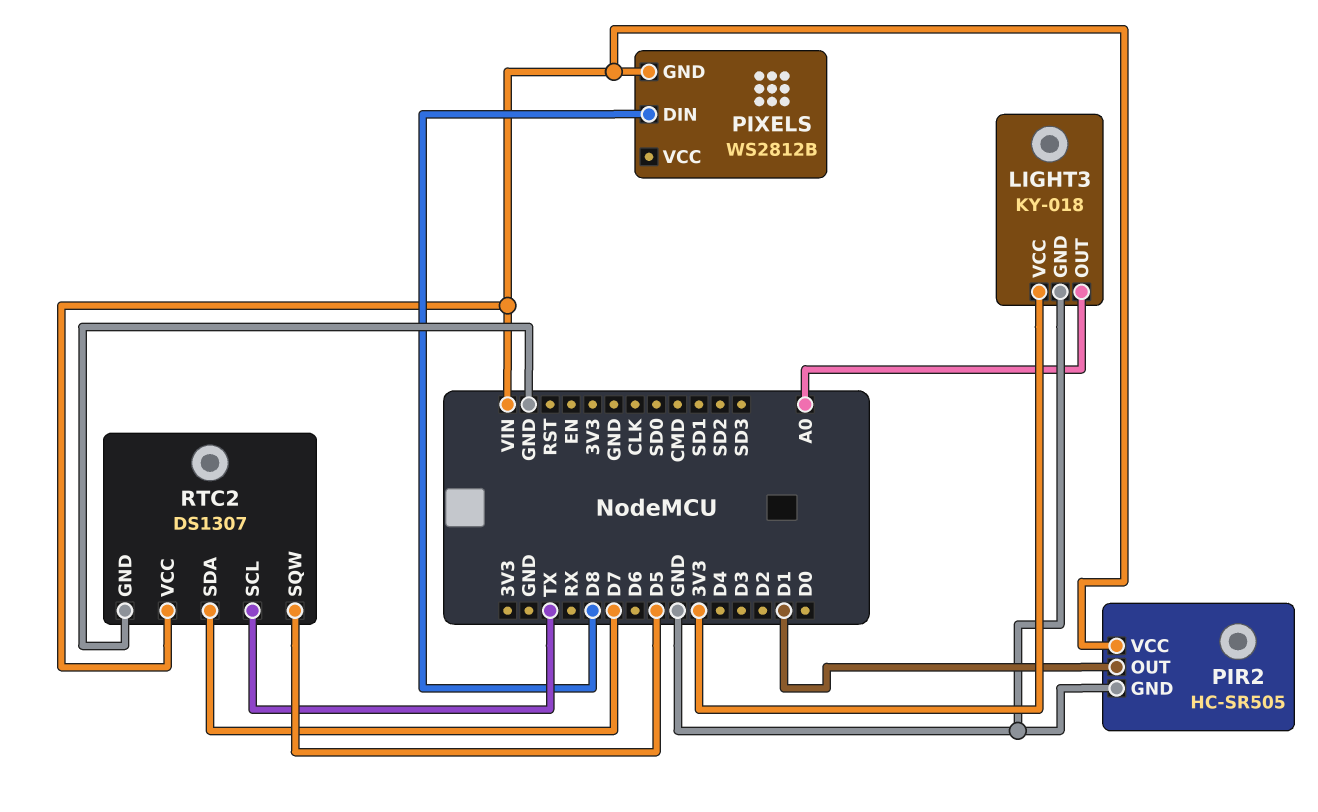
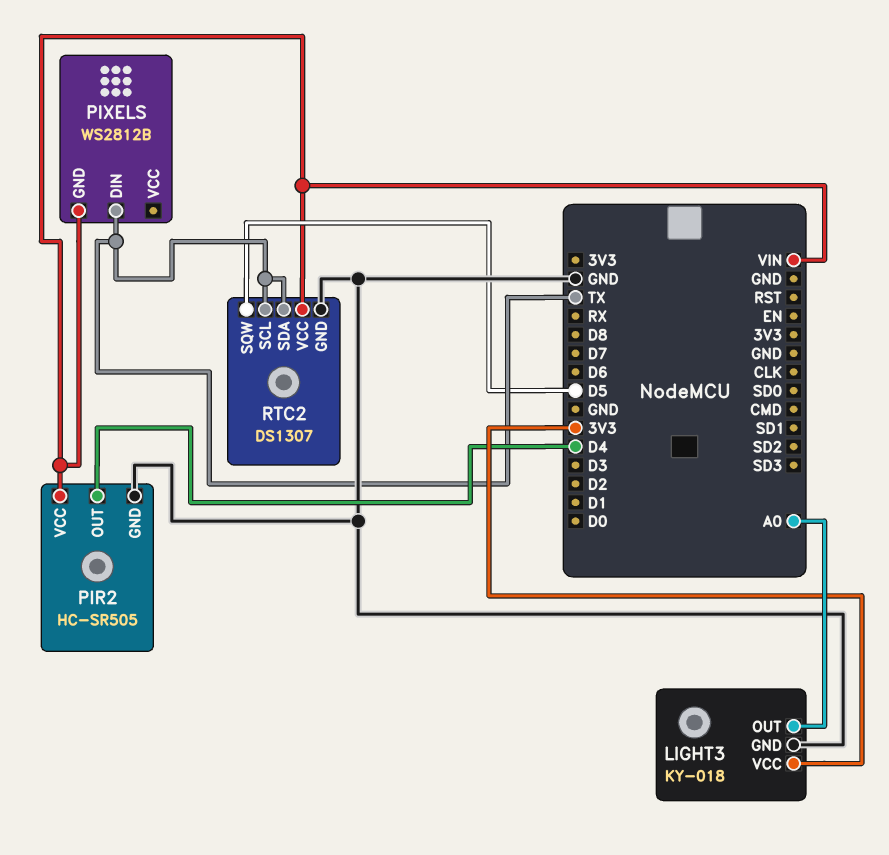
PIR2 pin OUT: D1 -> D4
PIXELS pin DIN: D8 -> TX
RTC2 pin SDA: D7 -> TX

